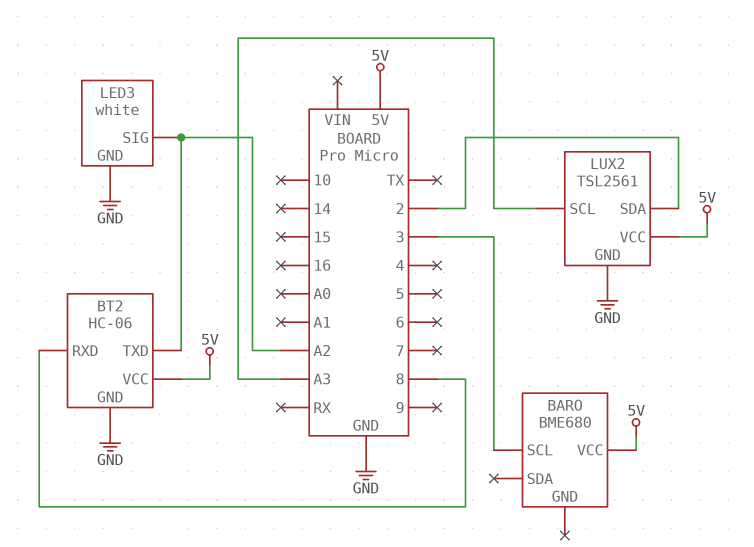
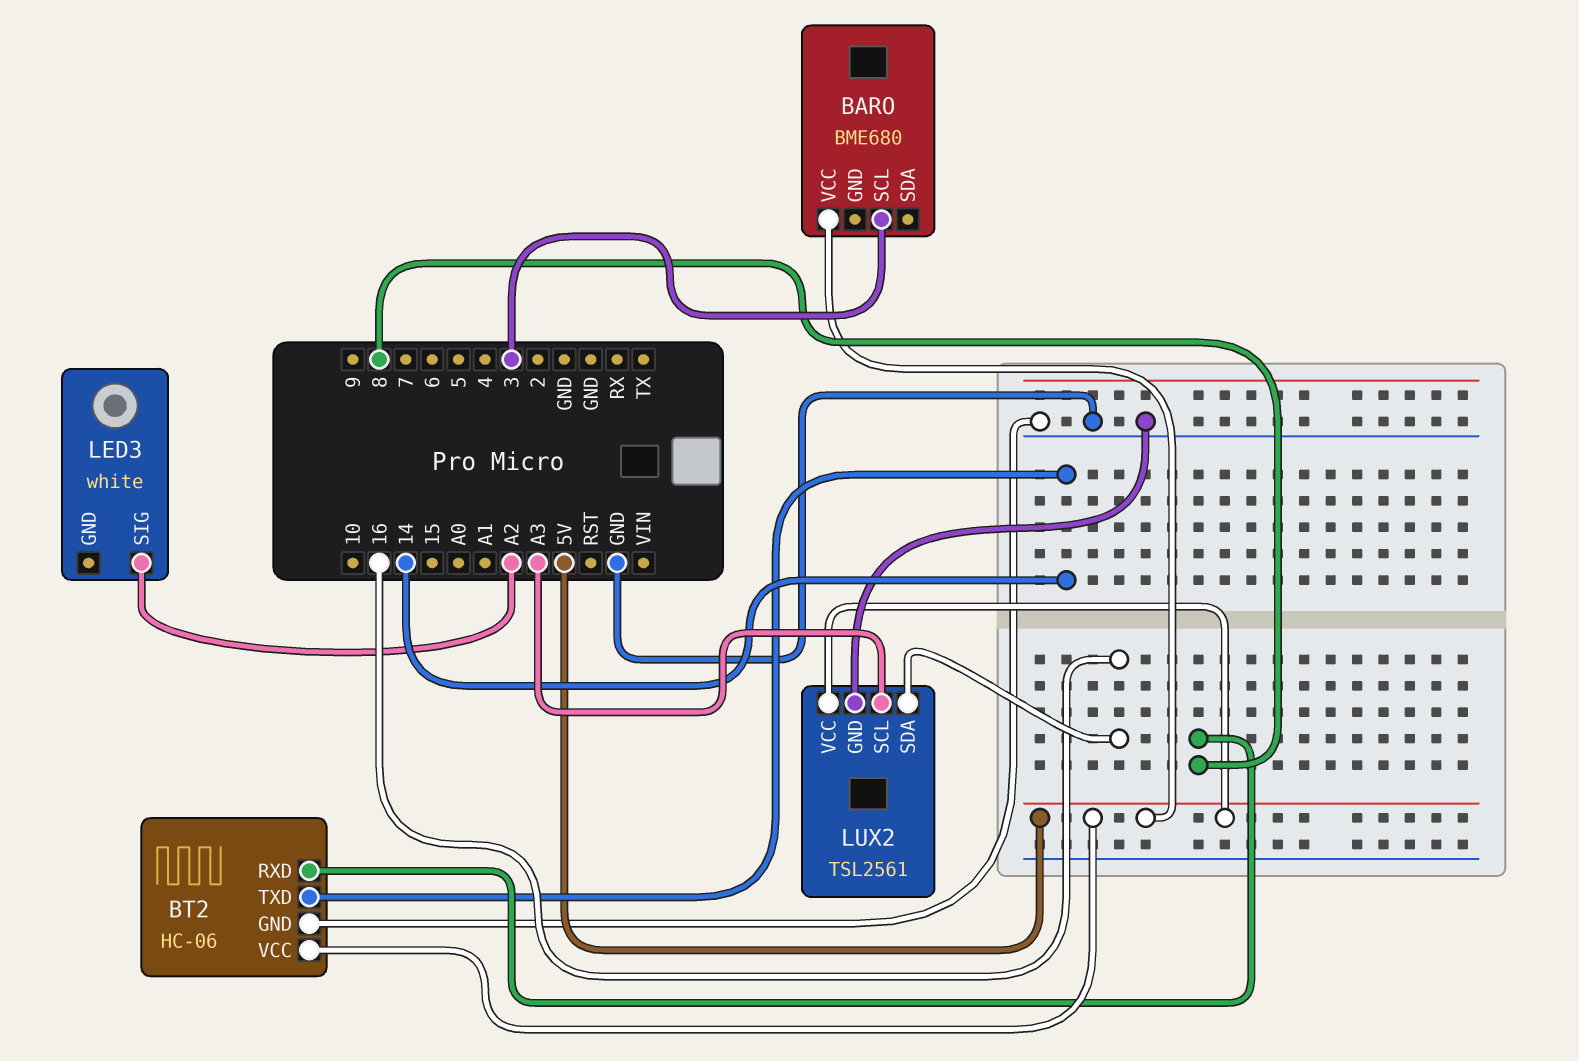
BT2 pin TXD: A2 -> 14
LED3 pin GND: GND -> none
LUX2 pin SDA: 2 -> 16

